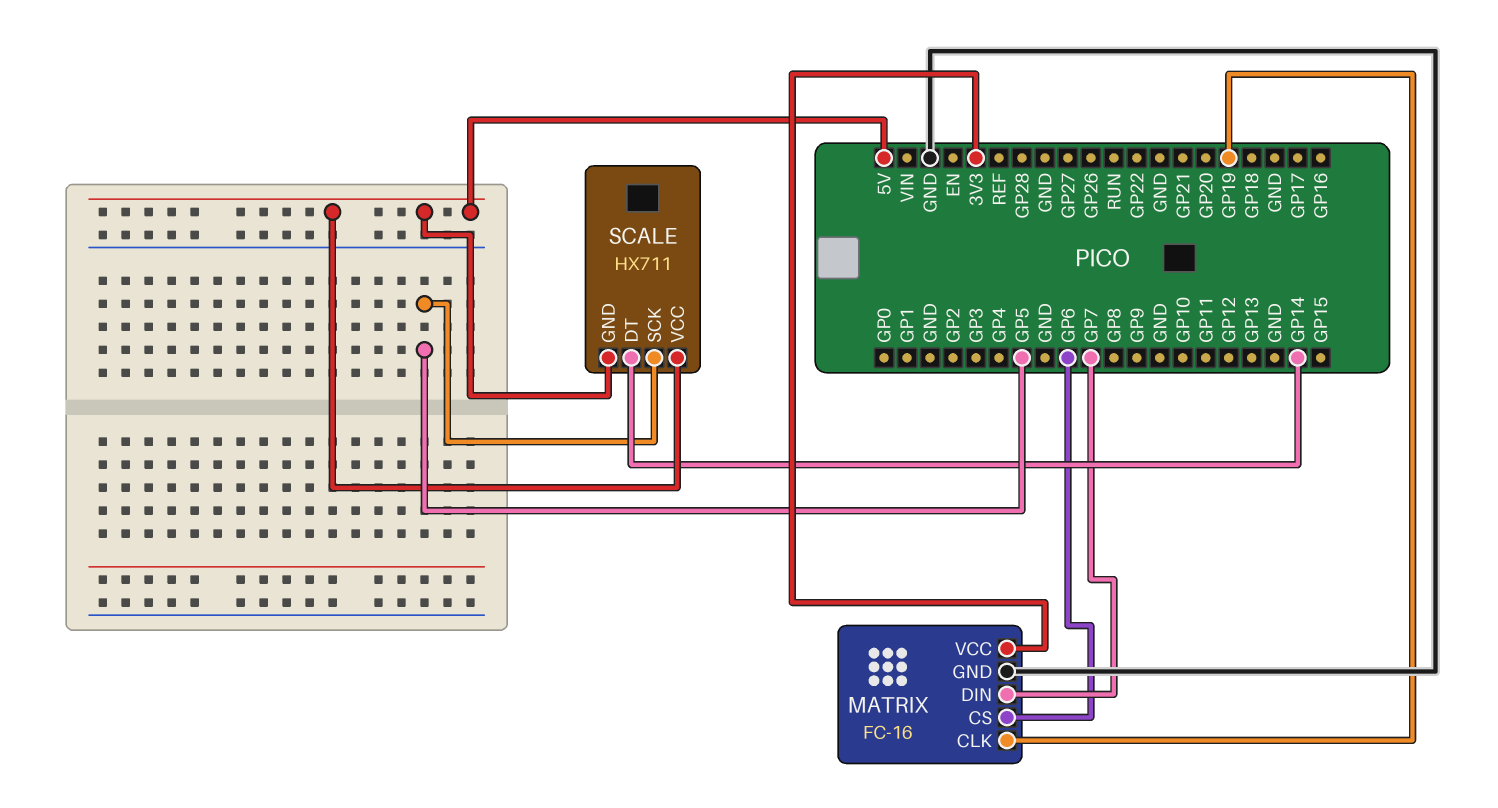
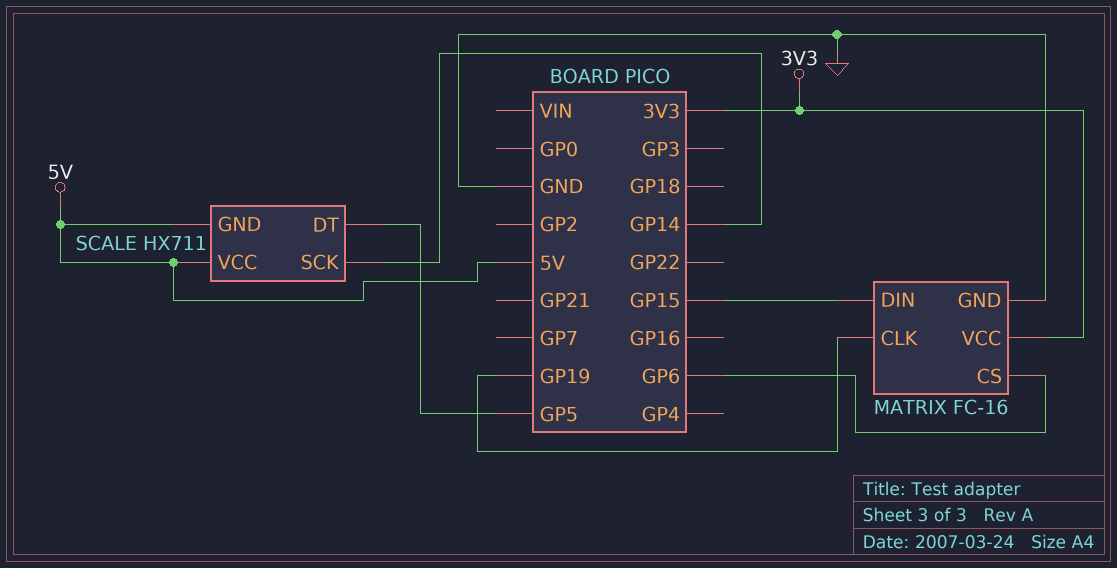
MATRIX pin DIN: GP7 -> GP15
SCALE pin DT: GP14 -> GP5
SCALE pin SCK: GP5 -> GP14

